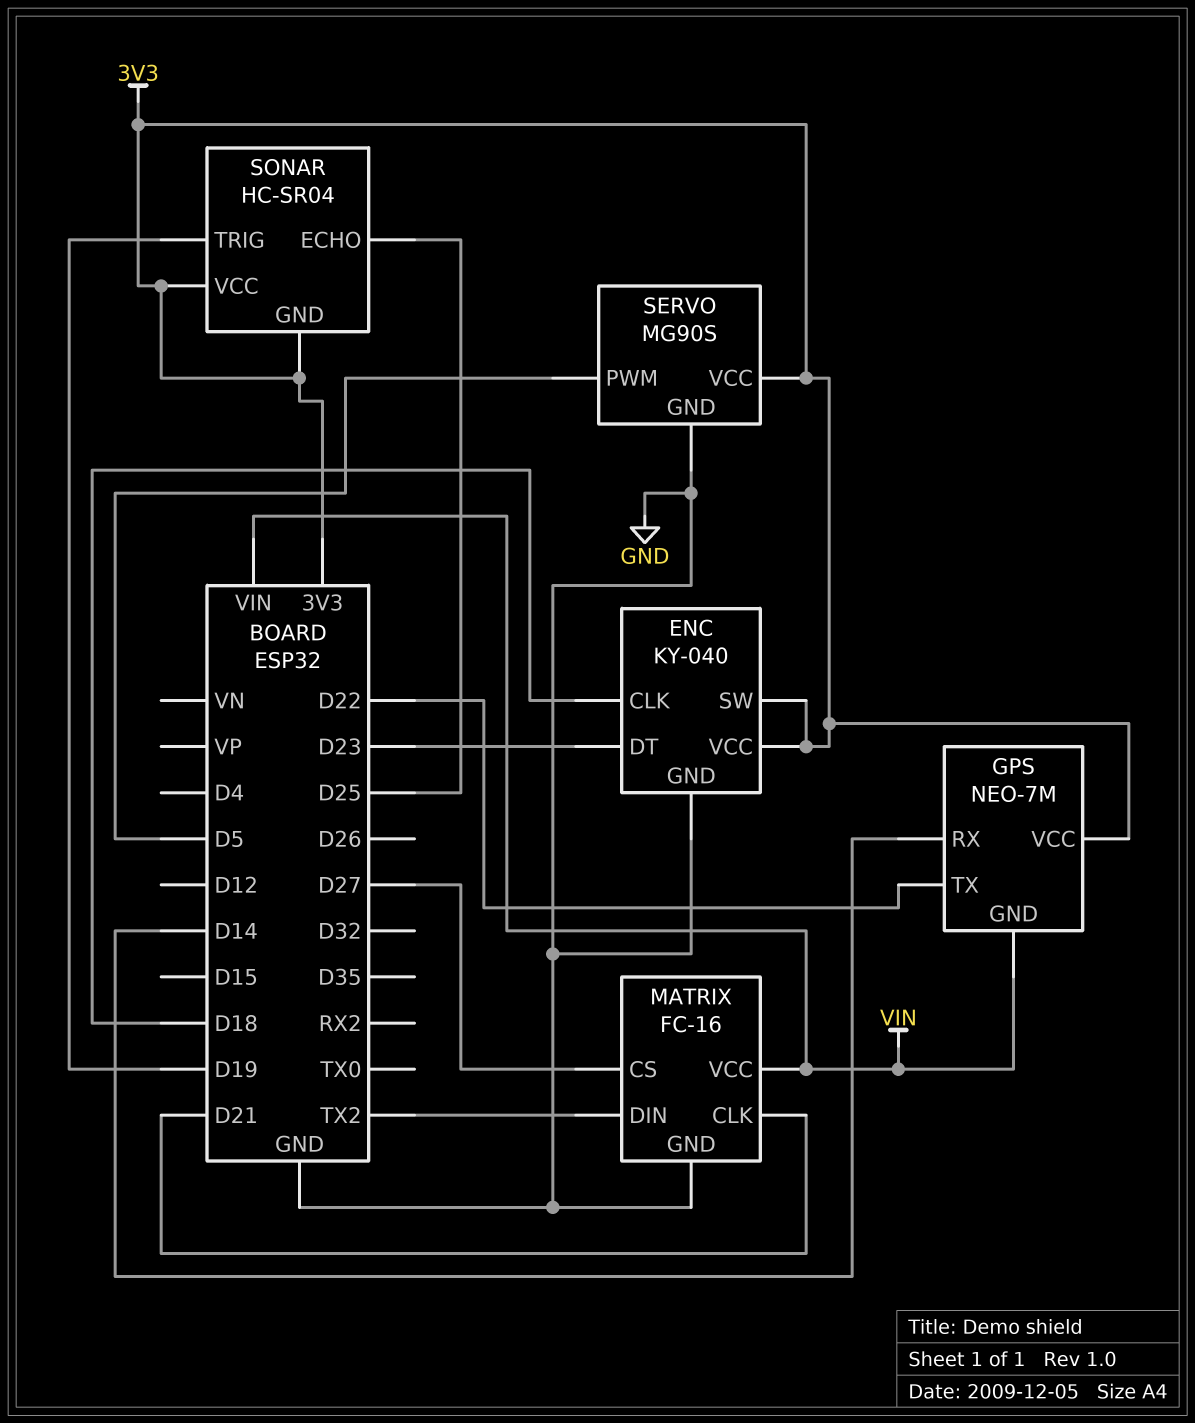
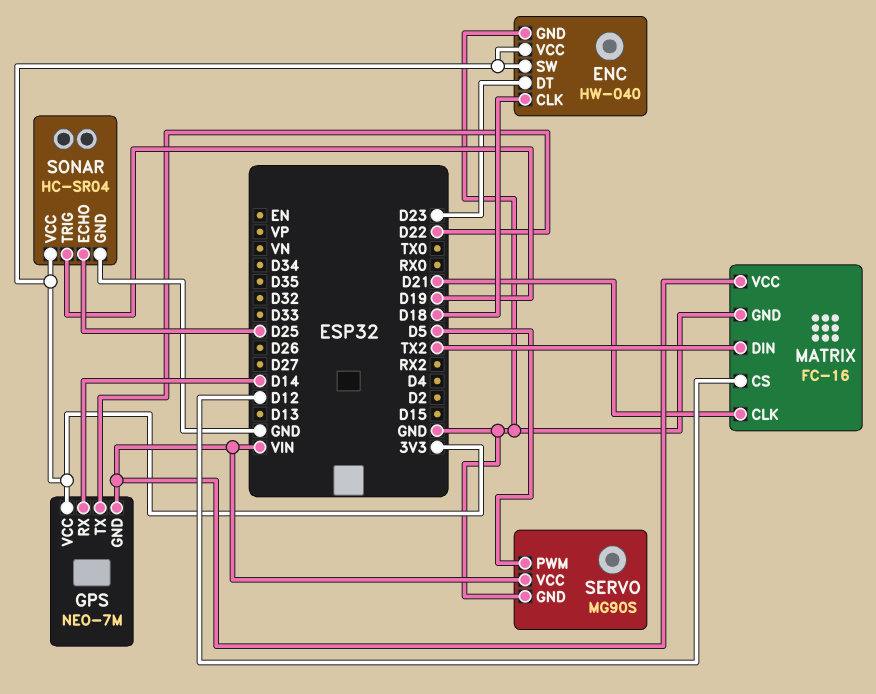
ENC: KY-040 -> HW-040
MATRIX pin CS: D27 -> D12
SERVO pin VCC: 3V3 -> VIN
SONAR pin GND: 3V3 -> GND

